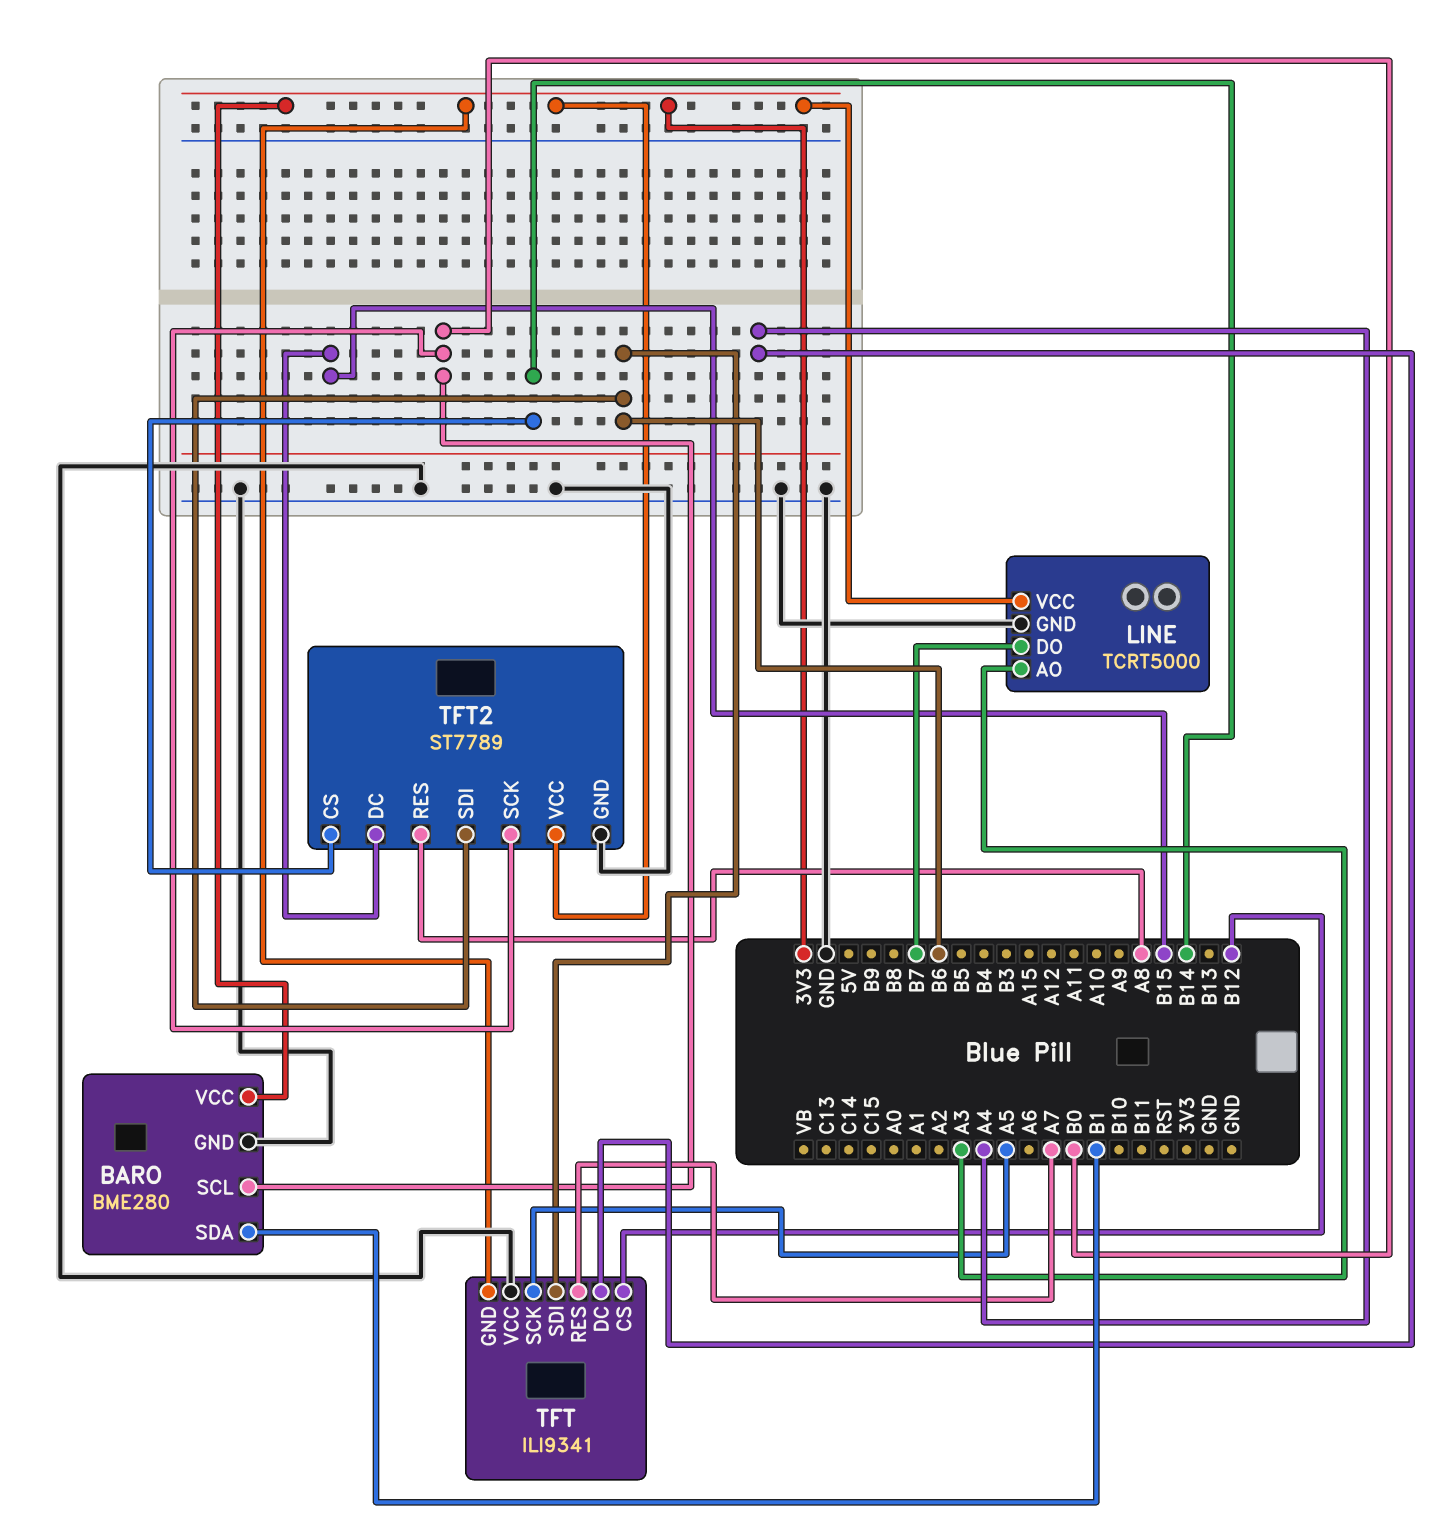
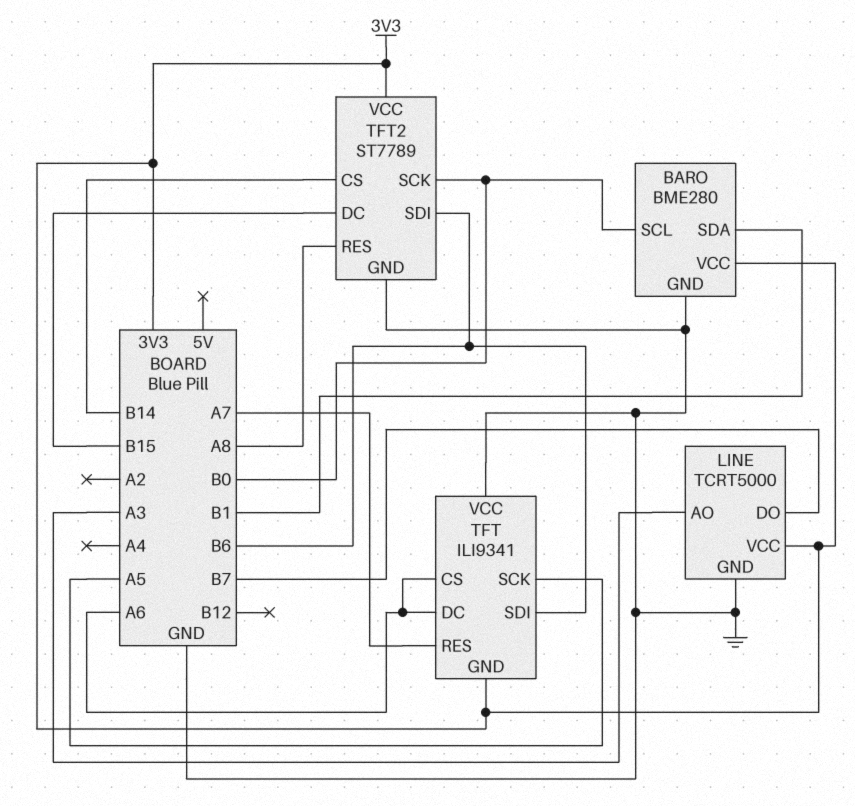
TFT pin CS: B12 -> A6
TFT pin DC: A4 -> A6

